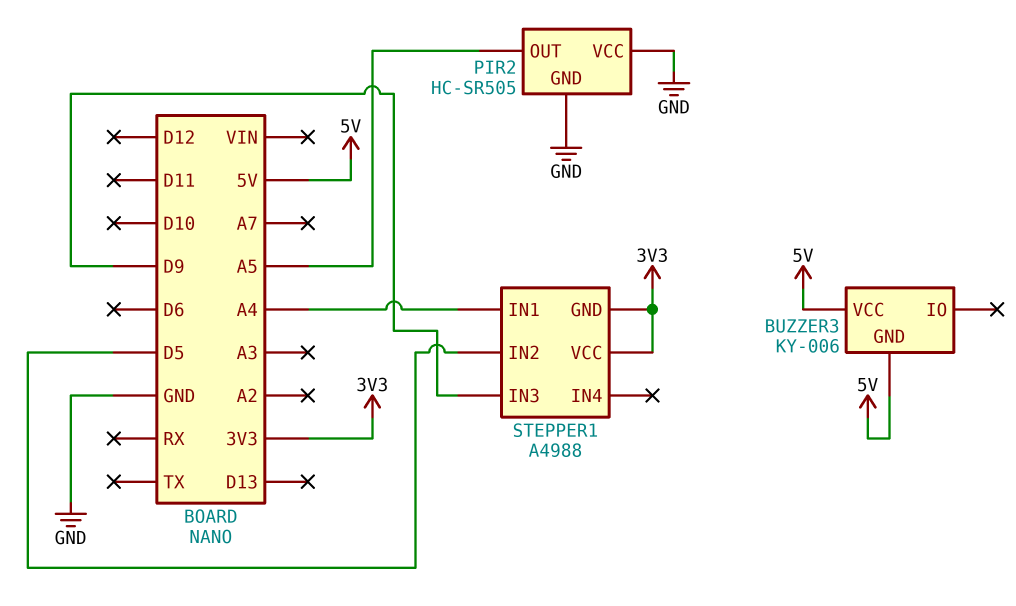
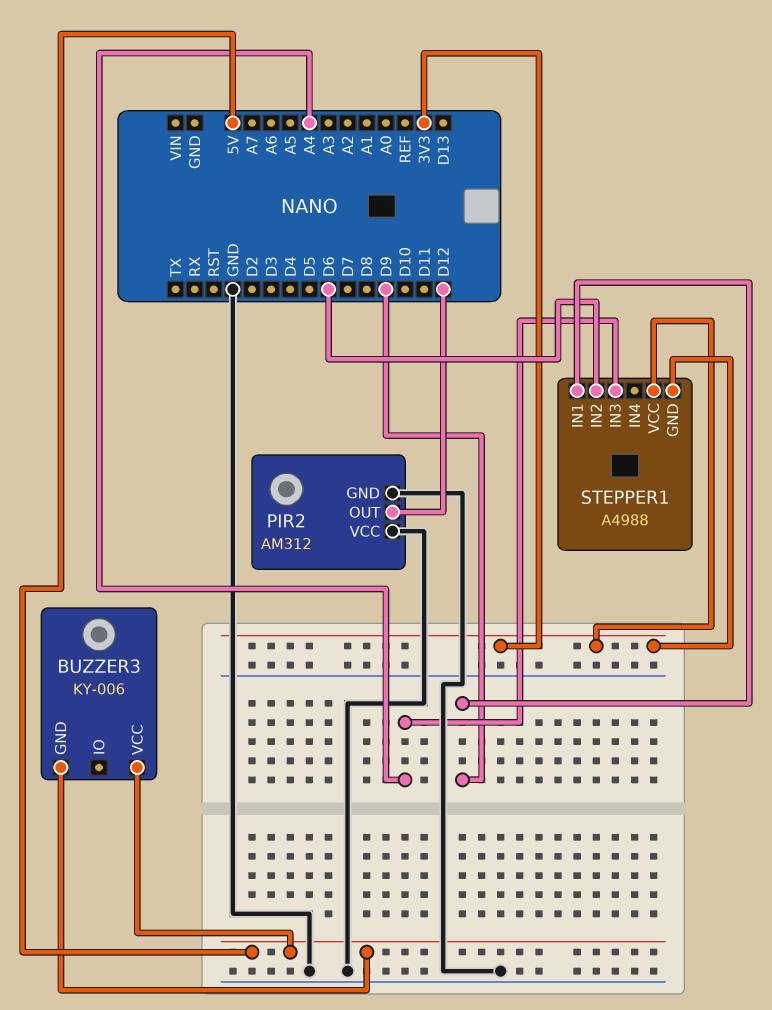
PIR2: HC-SR505 -> AM312
PIR2 pin OUT: A5 -> D12
STEPPER1 pin IN1: A4 -> D9
STEPPER1 pin IN2: D5 -> D6
STEPPER1 pin IN3: D9 -> A4

